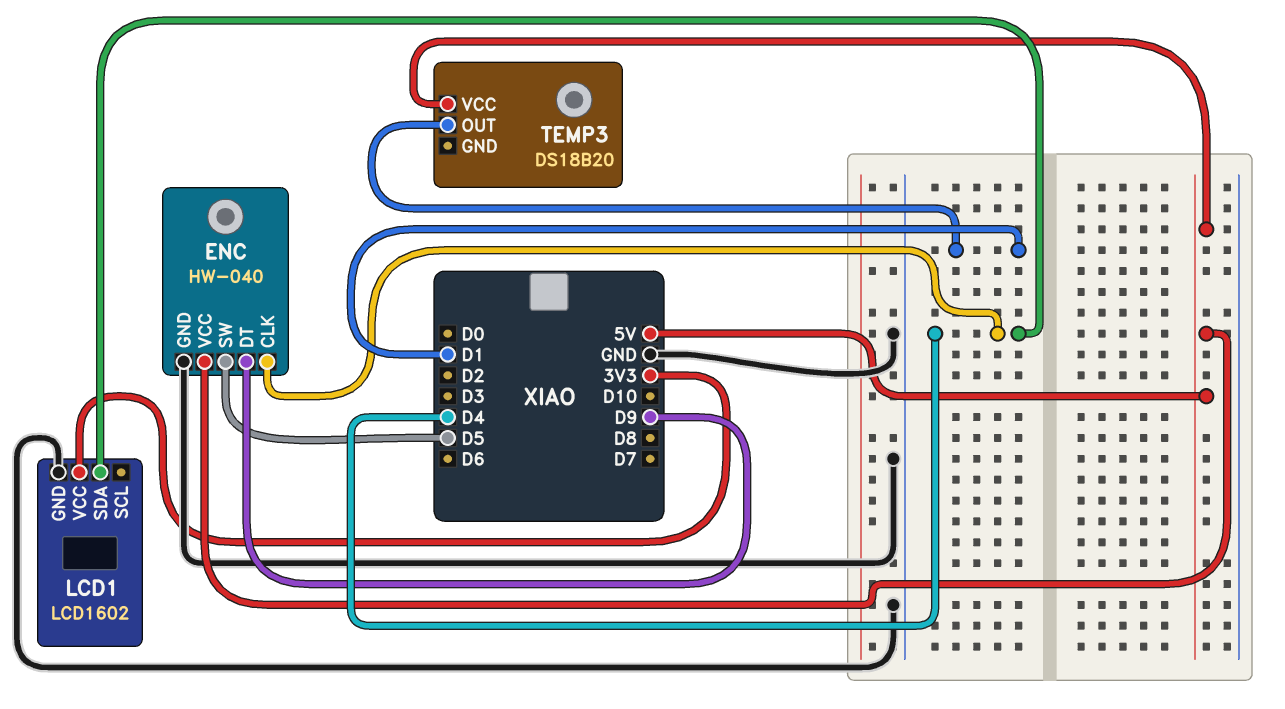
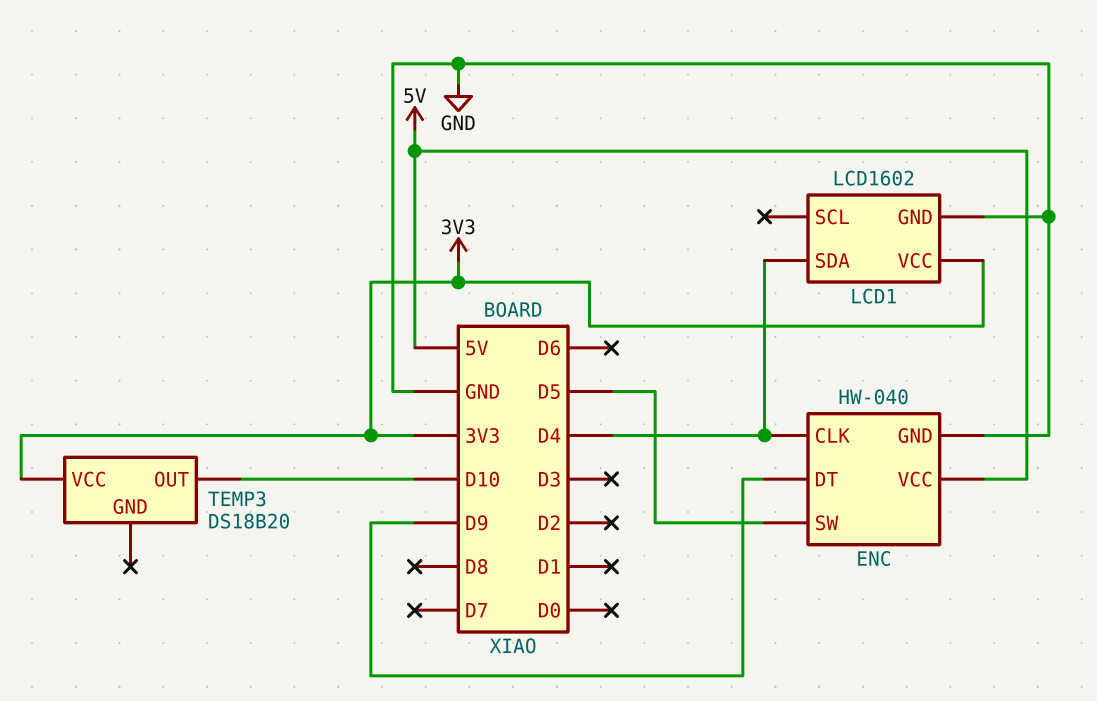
TEMP3 pin OUT: D1 -> D10
TEMP3 pin VCC: 5V -> 3V3

